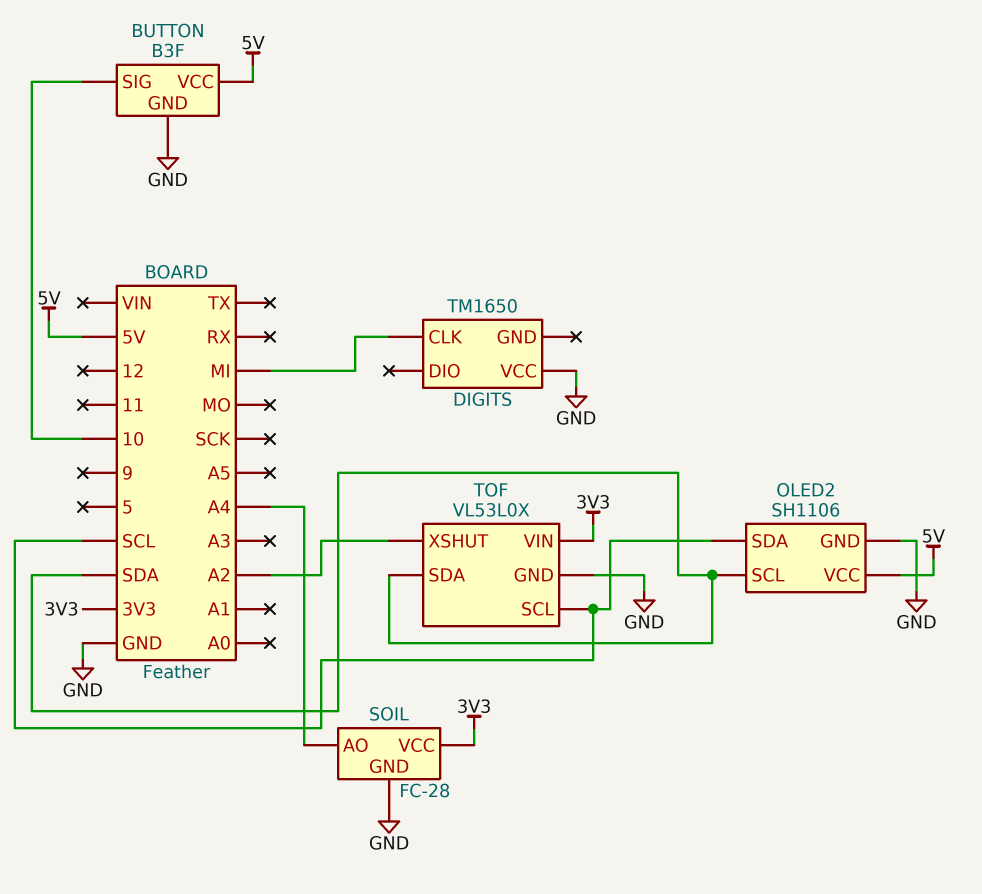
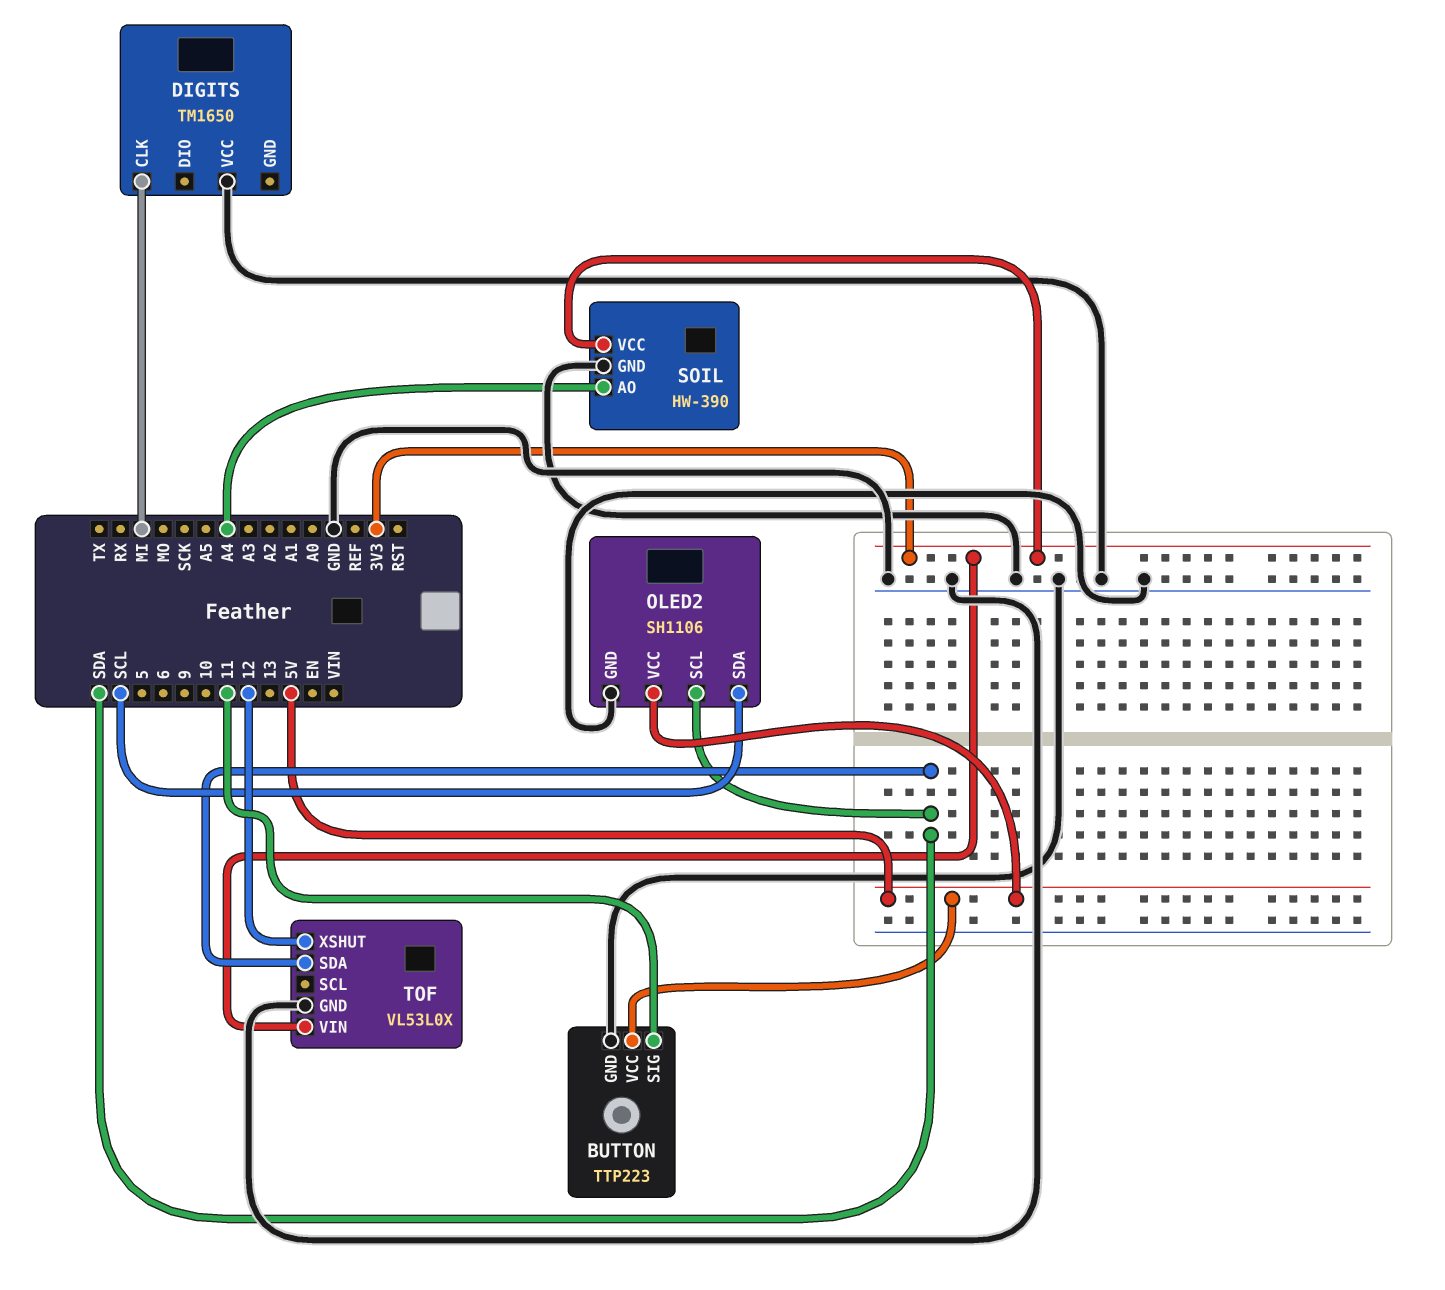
BUTTON: B3F -> TTP223
BUTTON pin SIG: 10 -> 11
SOIL: FC-28 -> HW-390
TOF pin SCL: SCL -> none
TOF pin XSHUT: A2 -> 12

